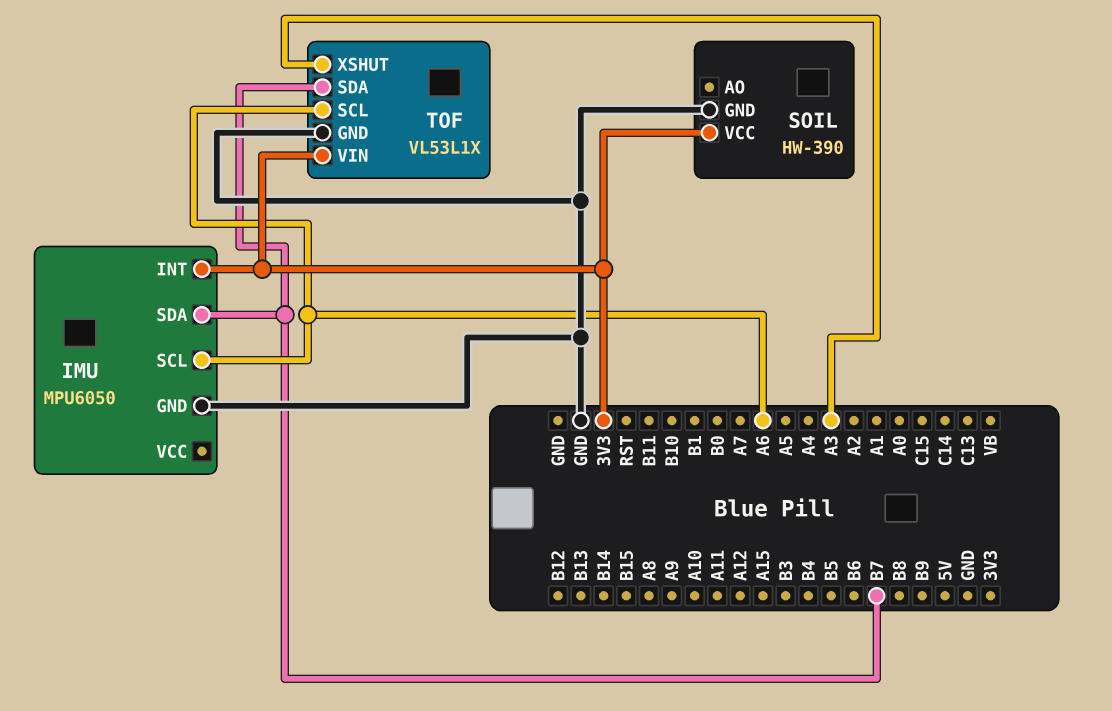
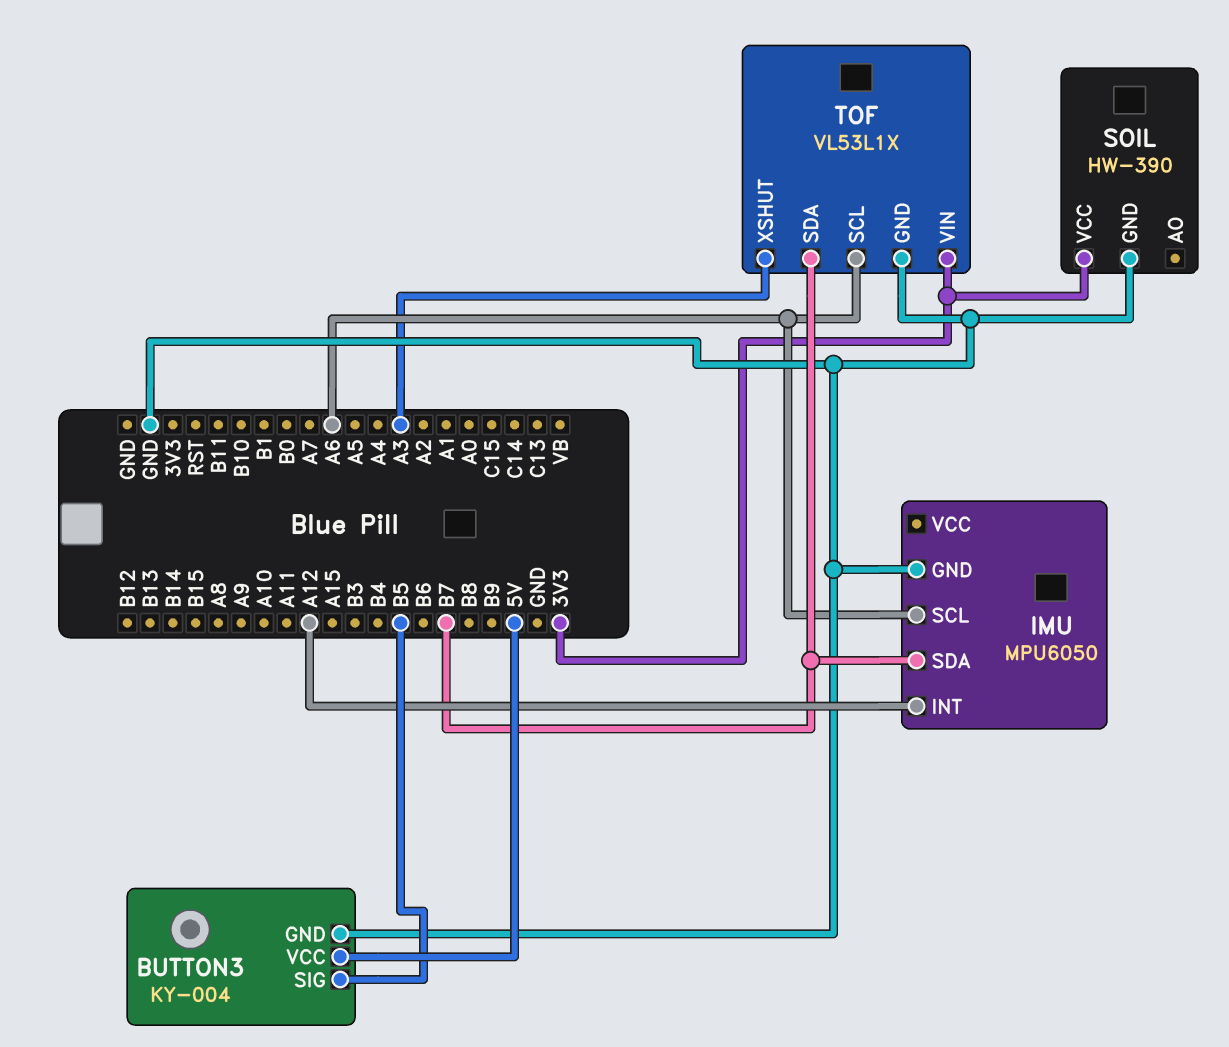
BUTTON3: none -> KY-004
BUTTON3 pin GND: none -> GND
BUTTON3 pin SIG: none -> B5
BUTTON3 pin VCC: none -> 5V
IMU pin INT: 3V3 -> A12

